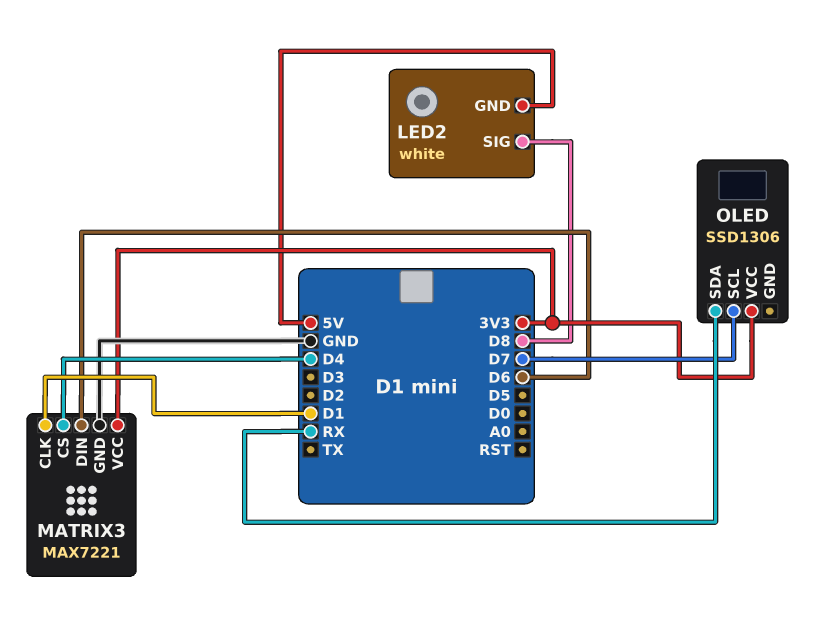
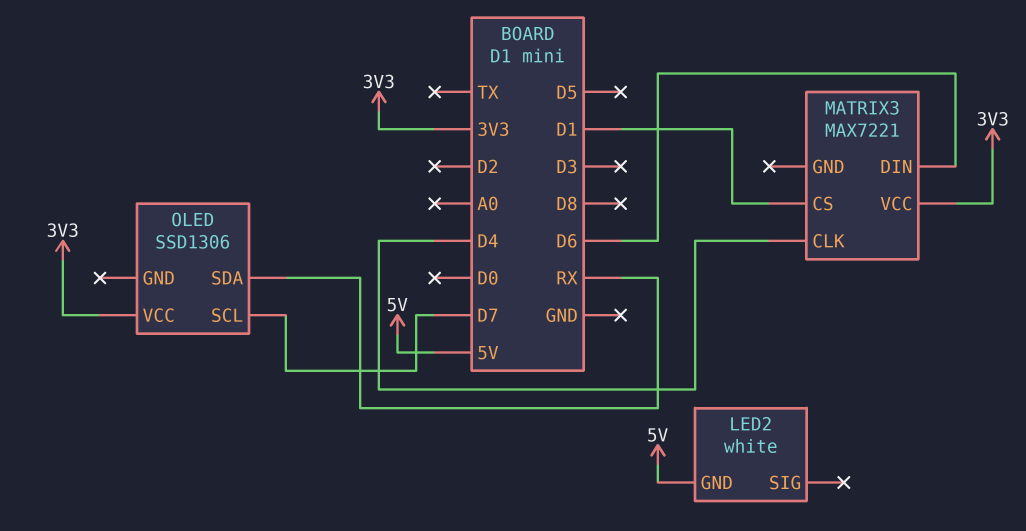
LED2 pin SIG: D8 -> none
MATRIX3 pin CLK: D1 -> D4
MATRIX3 pin CS: D4 -> D1
MATRIX3 pin GND: GND -> none

